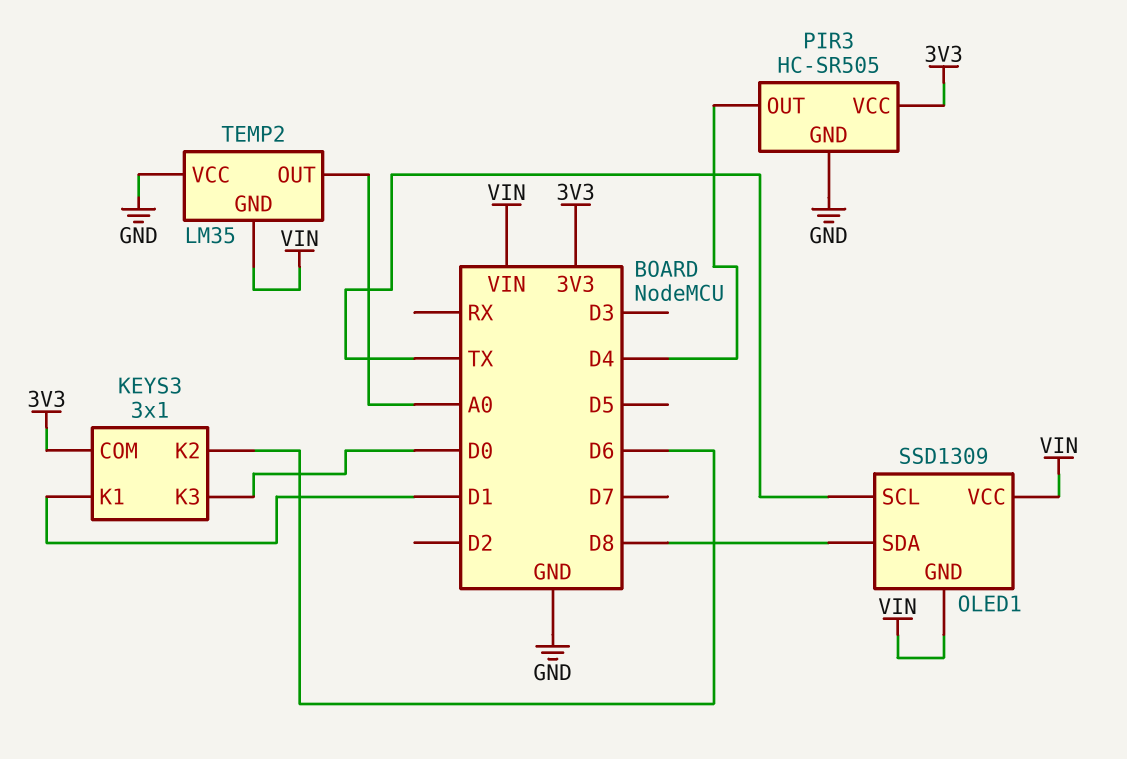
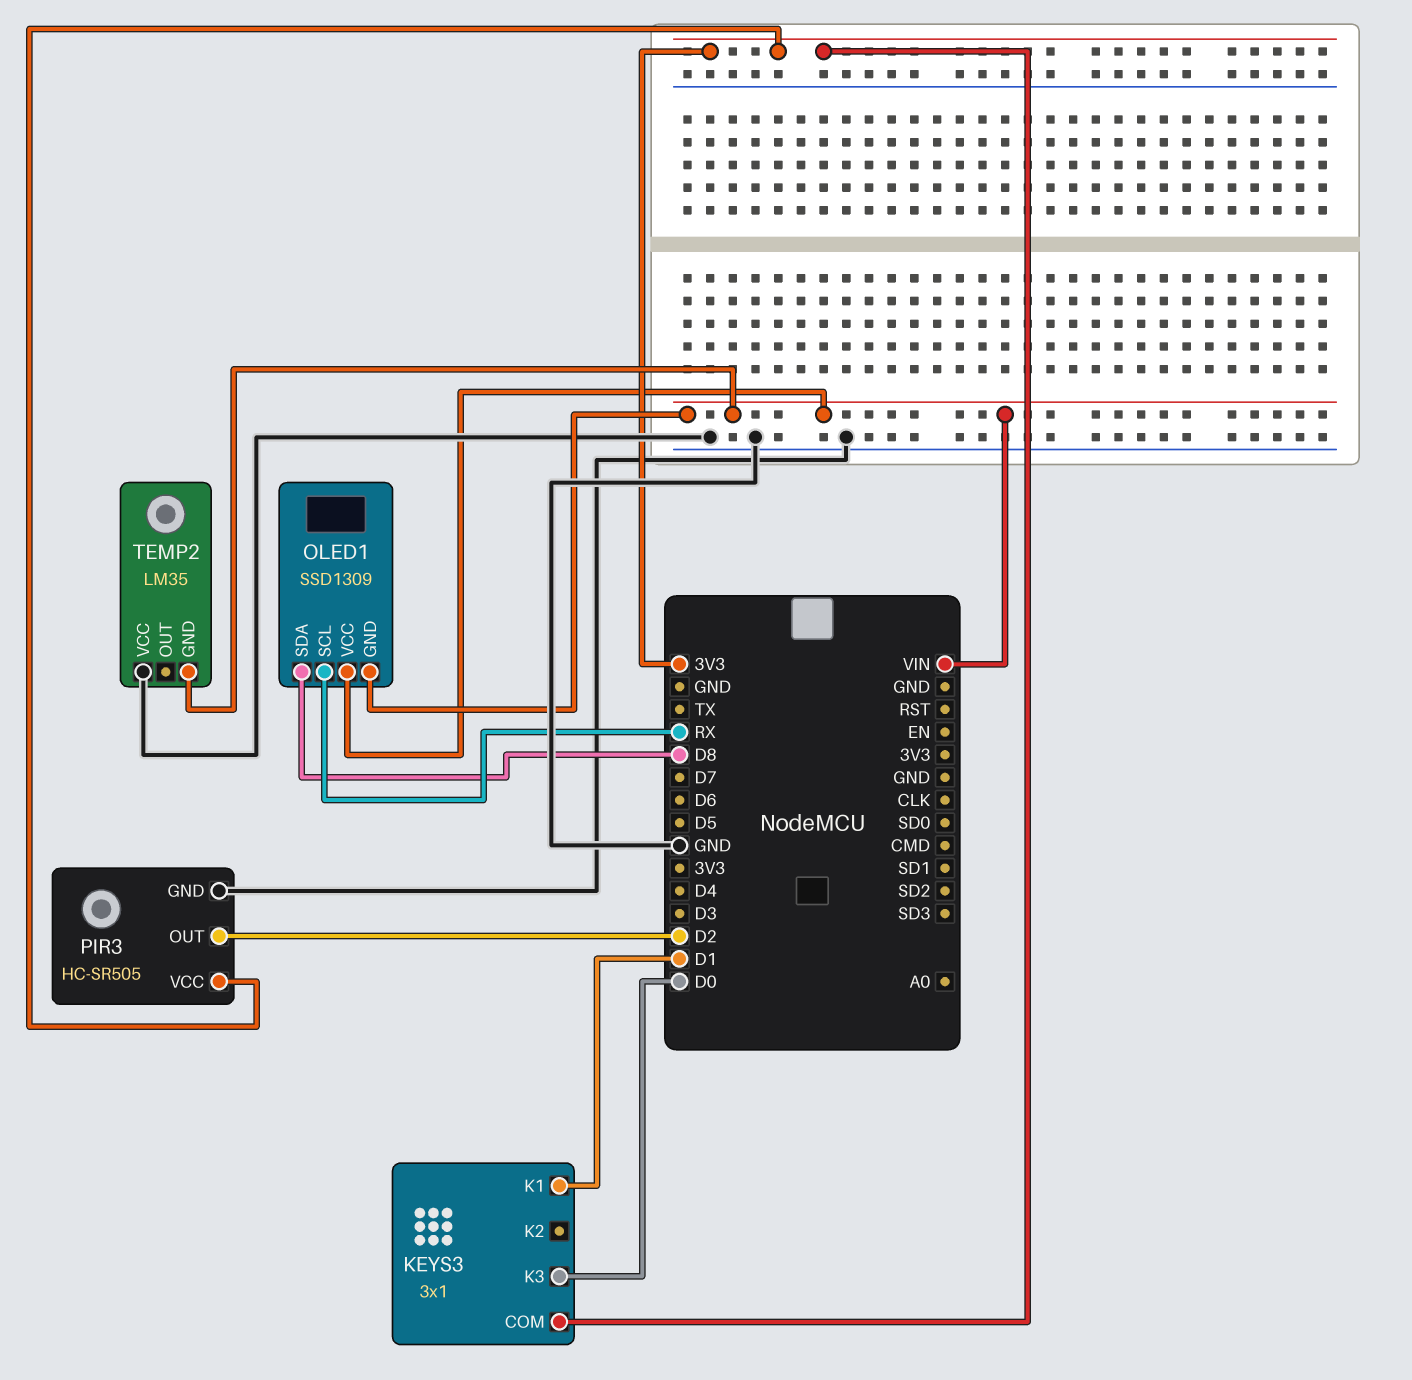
KEYS3 pin K2: D6 -> none
OLED1 pin SCL: TX -> RX
PIR3 pin OUT: D4 -> D2
TEMP2 pin OUT: A0 -> none

